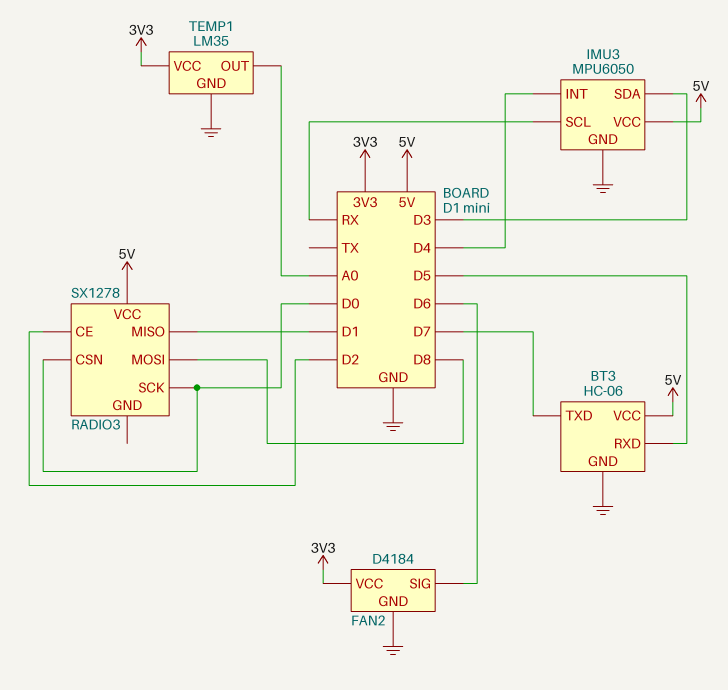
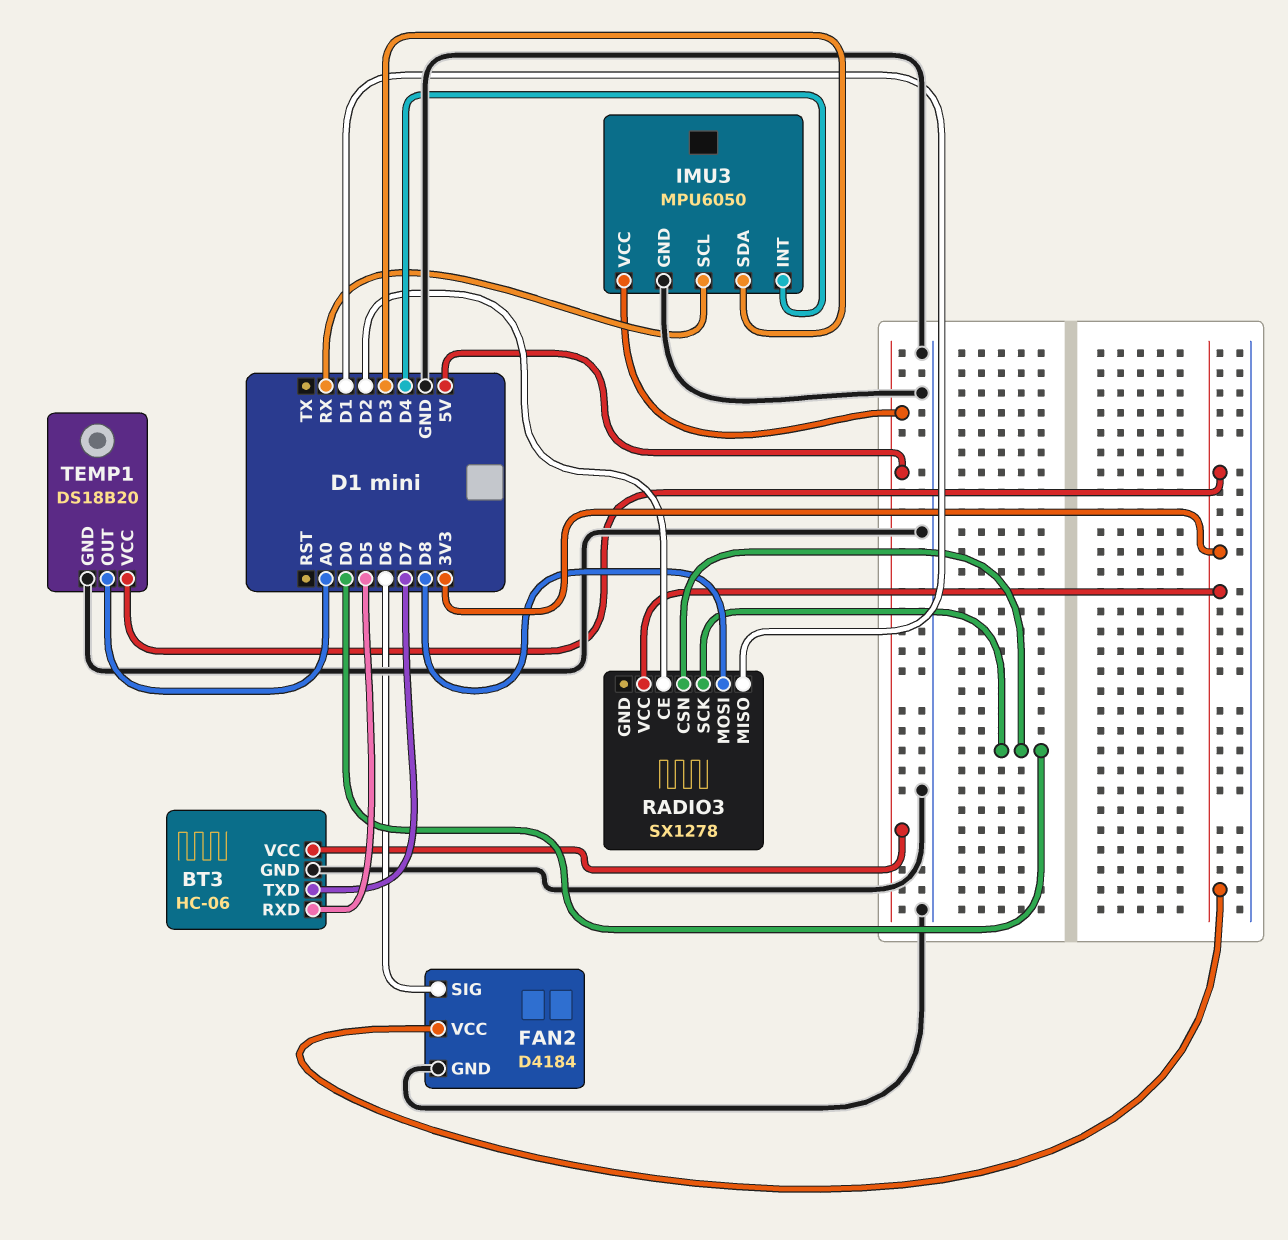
RADIO3 pin VCC: 5V -> 3V3
TEMP1: LM35 -> DS18B20

